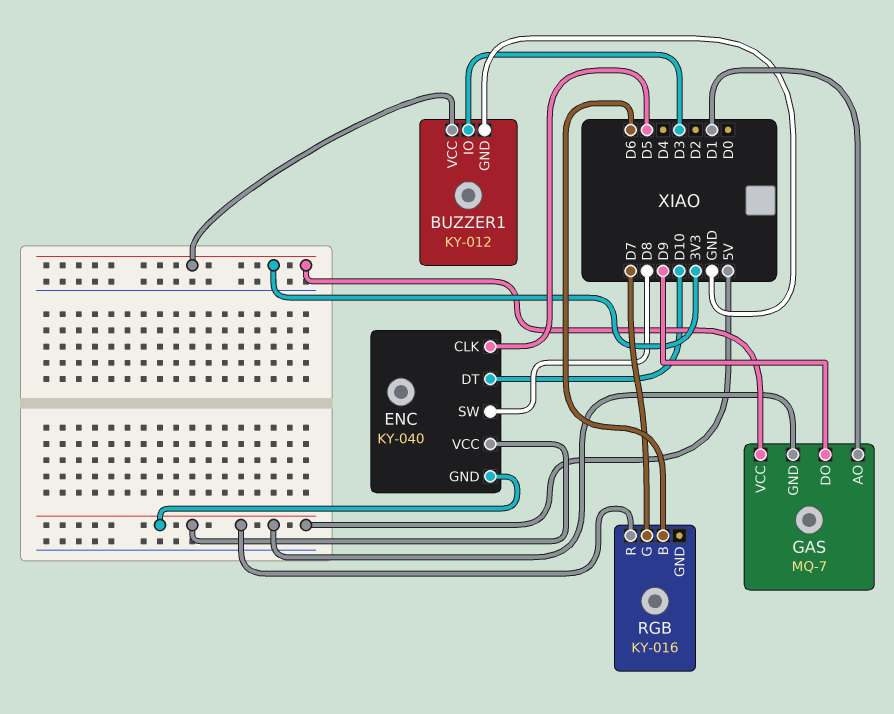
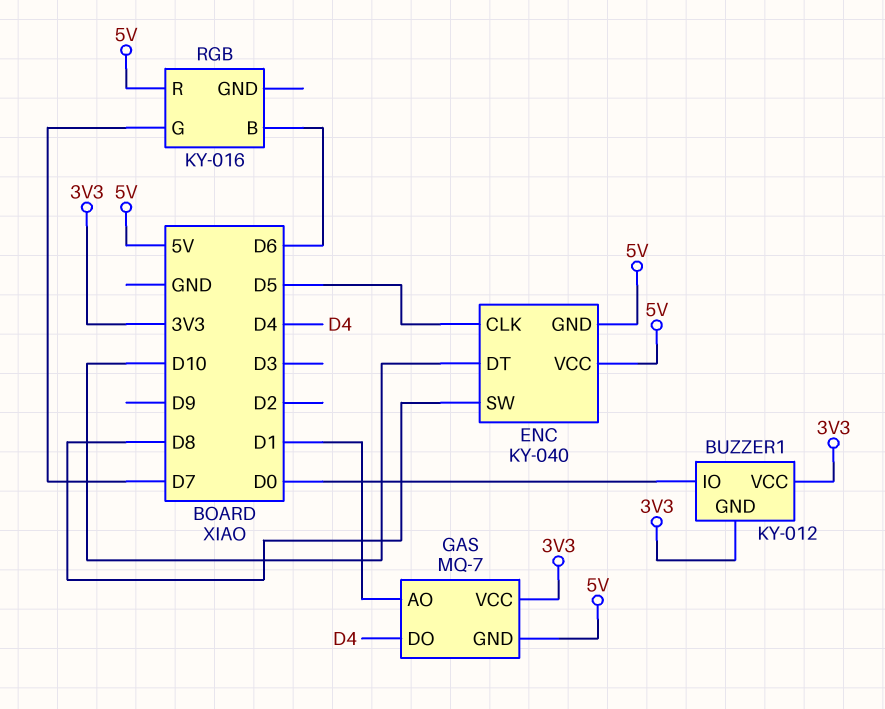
BUZZER1 pin GND: GND -> 3V3
BUZZER1 pin IO: D3 -> D0
GAS pin DO: D9 -> D4

